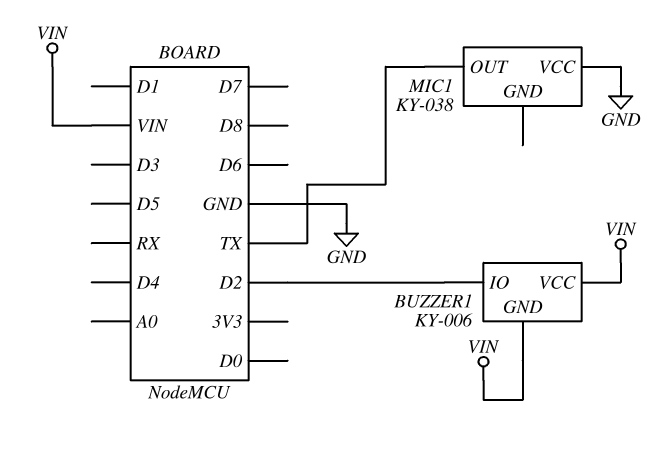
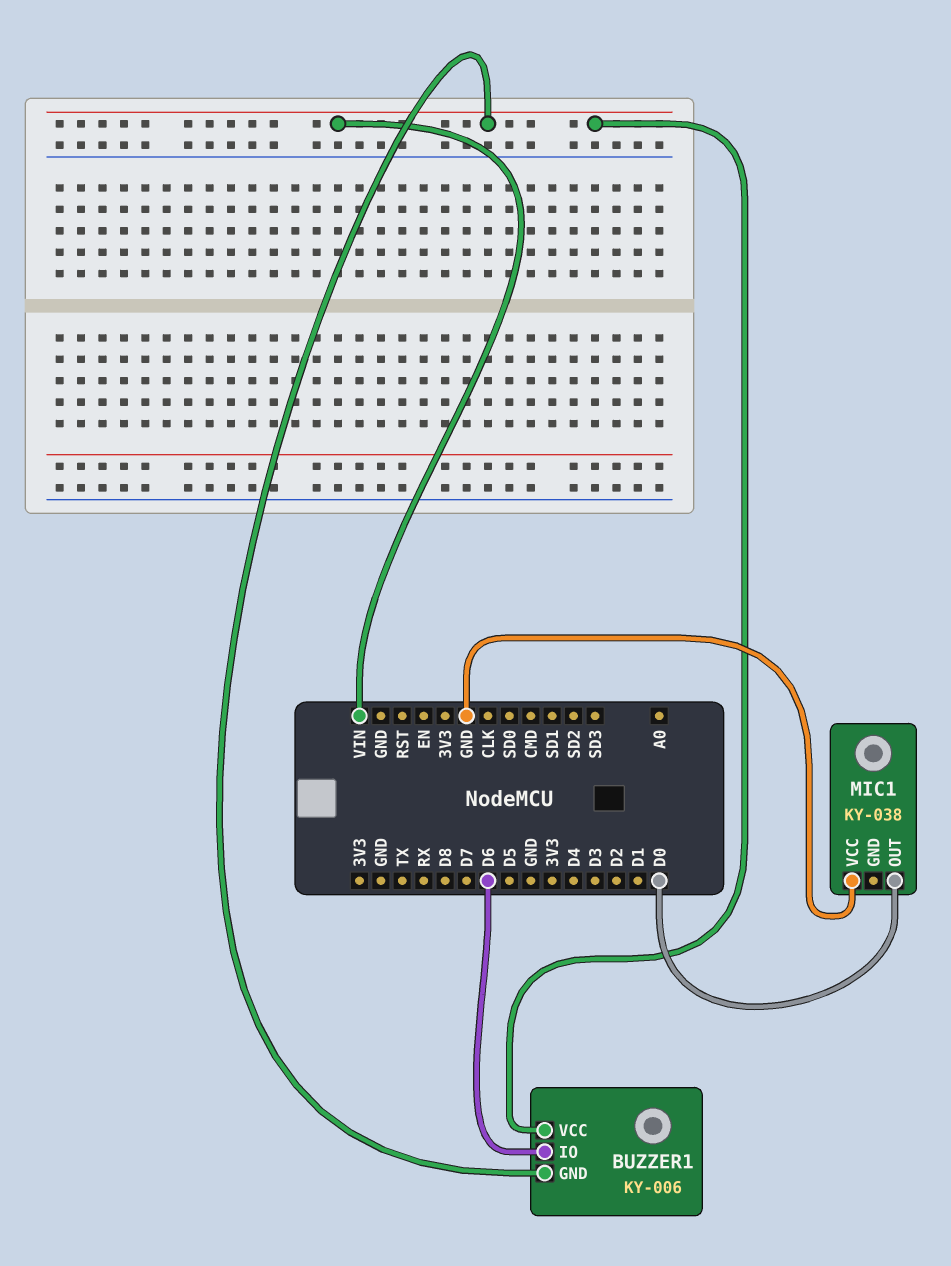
BUZZER1 pin IO: D2 -> D6
MIC1 pin OUT: TX -> D0

